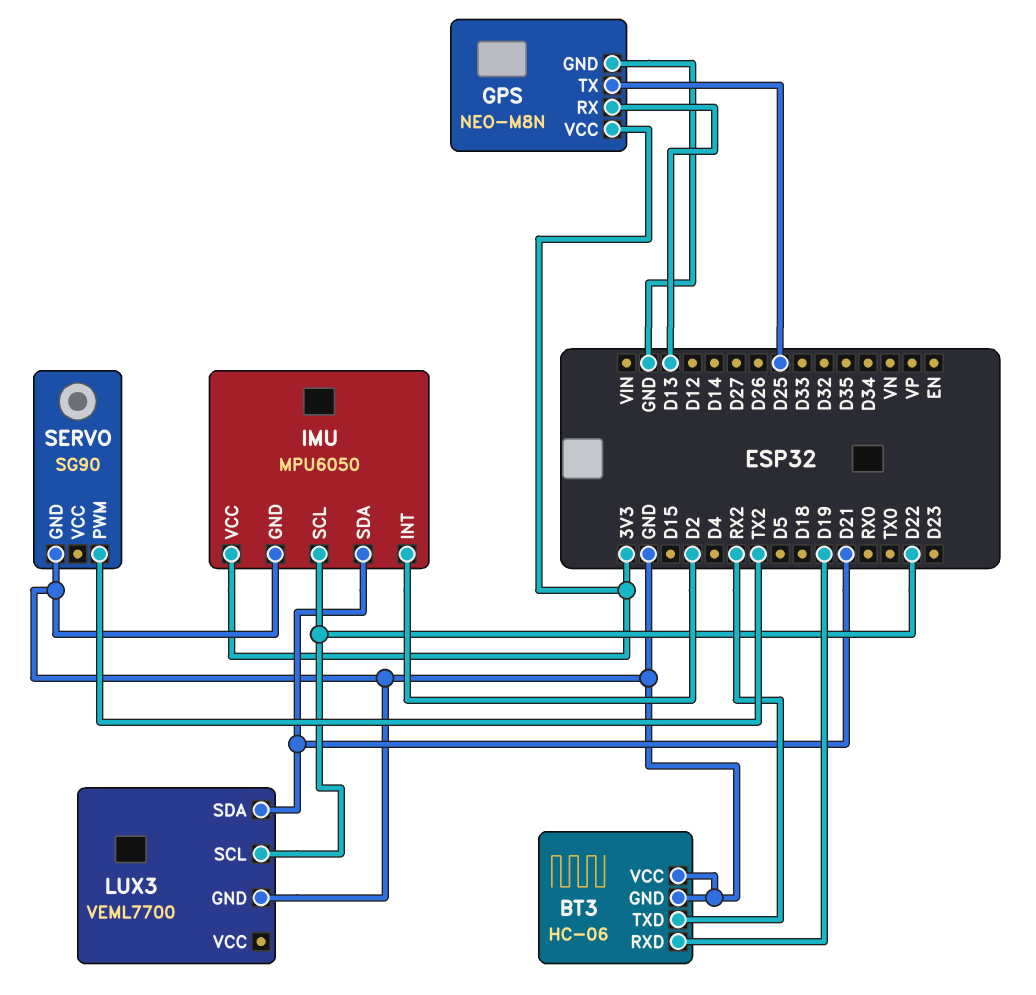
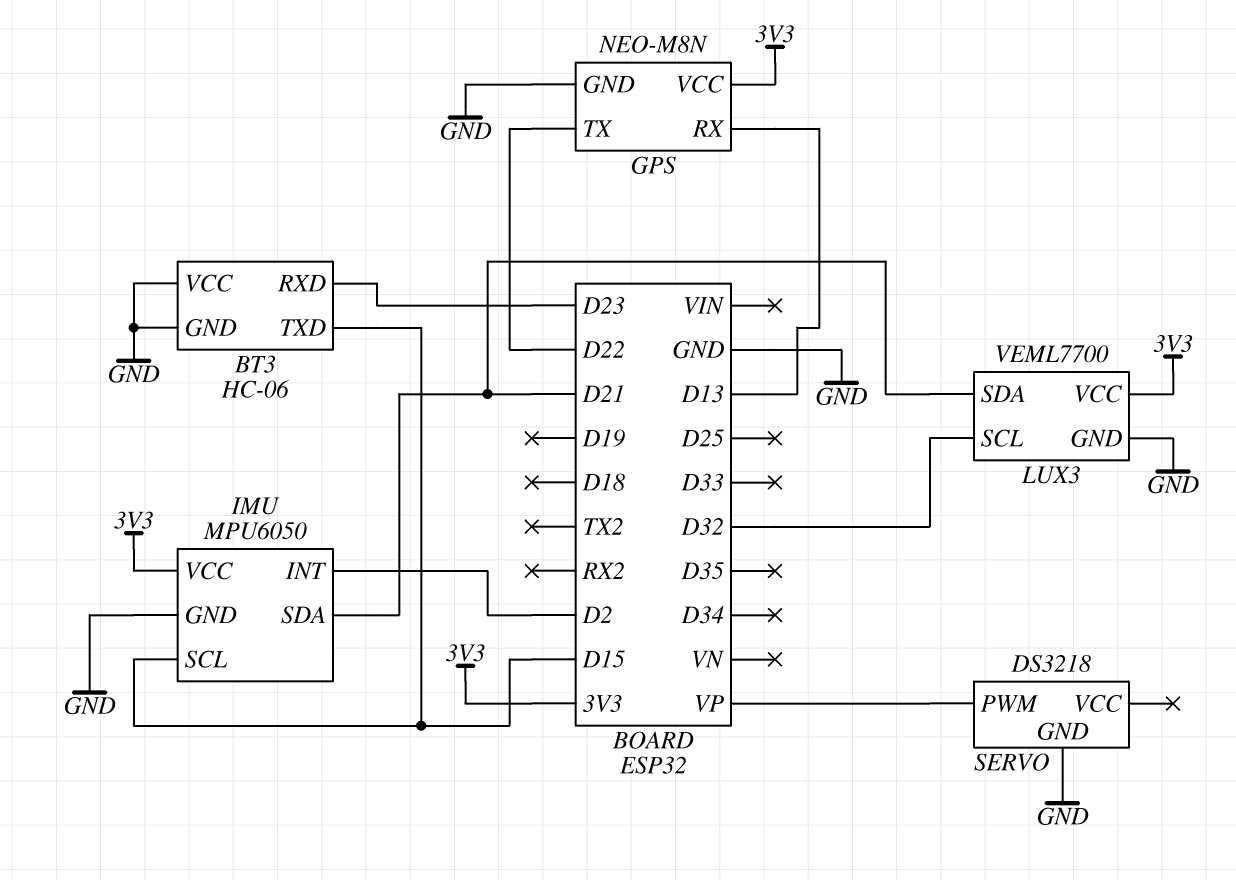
BT3 pin RXD: D19 -> D23
BT3 pin TXD: RX2 -> D15
GPS pin TX: D25 -> D22
IMU pin SCL: D22 -> D15
LUX3 pin SCL: D22 -> D32
LUX3 pin VCC: none -> 3V3
SERVO: SG90 -> DS3218
SERVO pin PWM: TX2 -> VP

